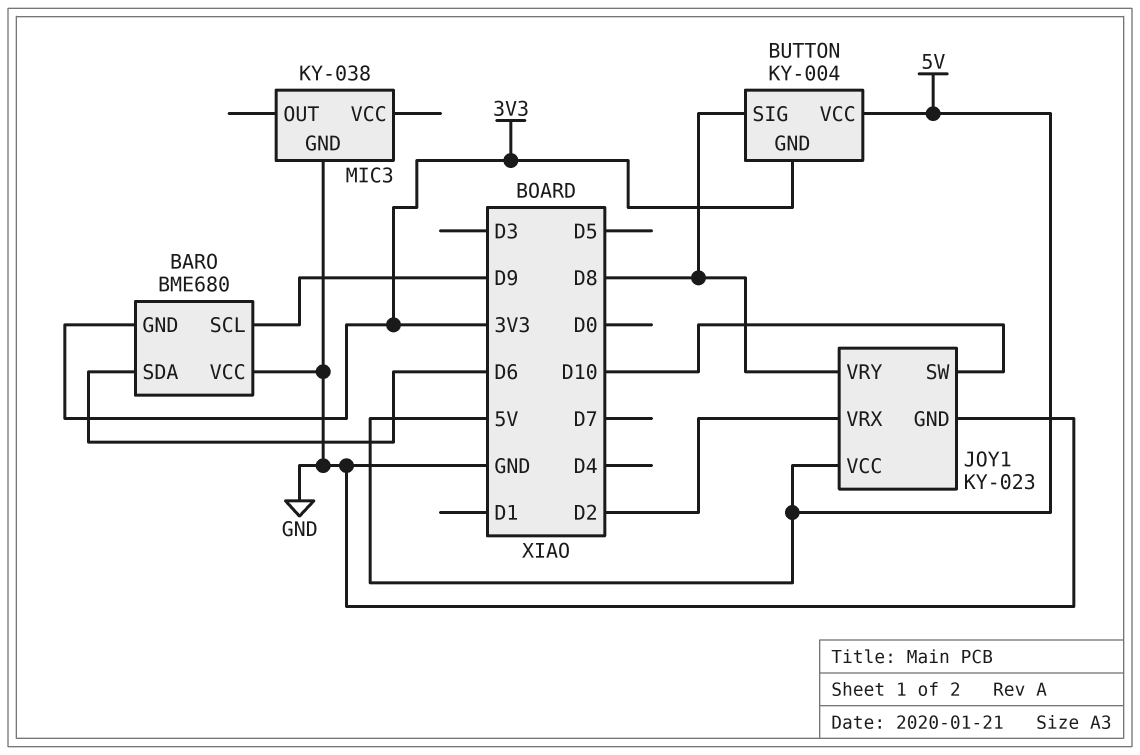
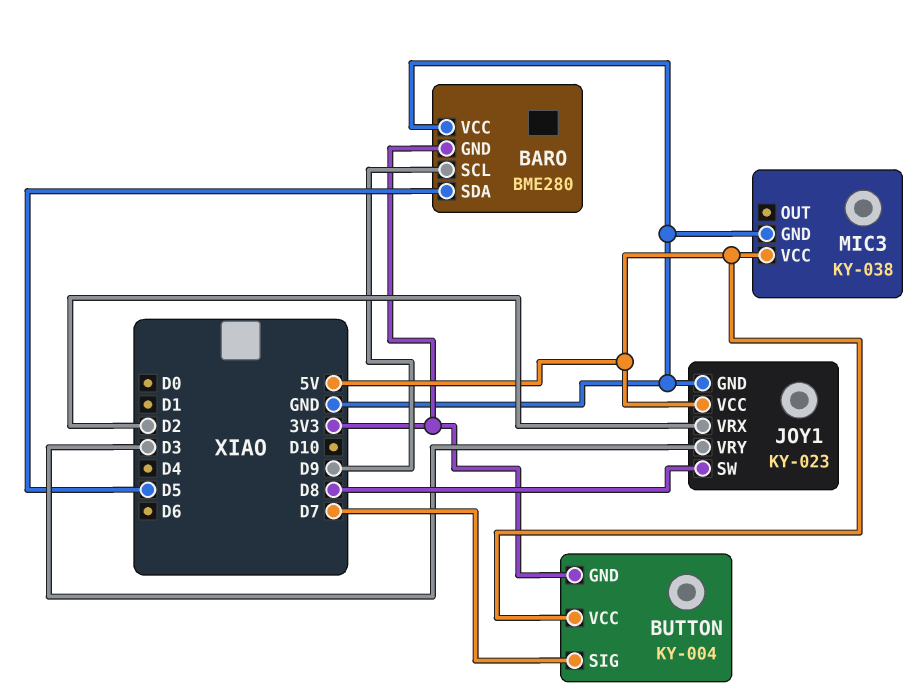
BARO: BME680 -> BME280
BARO pin SDA: D6 -> D5
BUTTON pin SIG: D8 -> D7
JOY1 pin SW: D10 -> D8
JOY1 pin VRY: D8 -> D3
MIC3 pin VCC: none -> 5V

